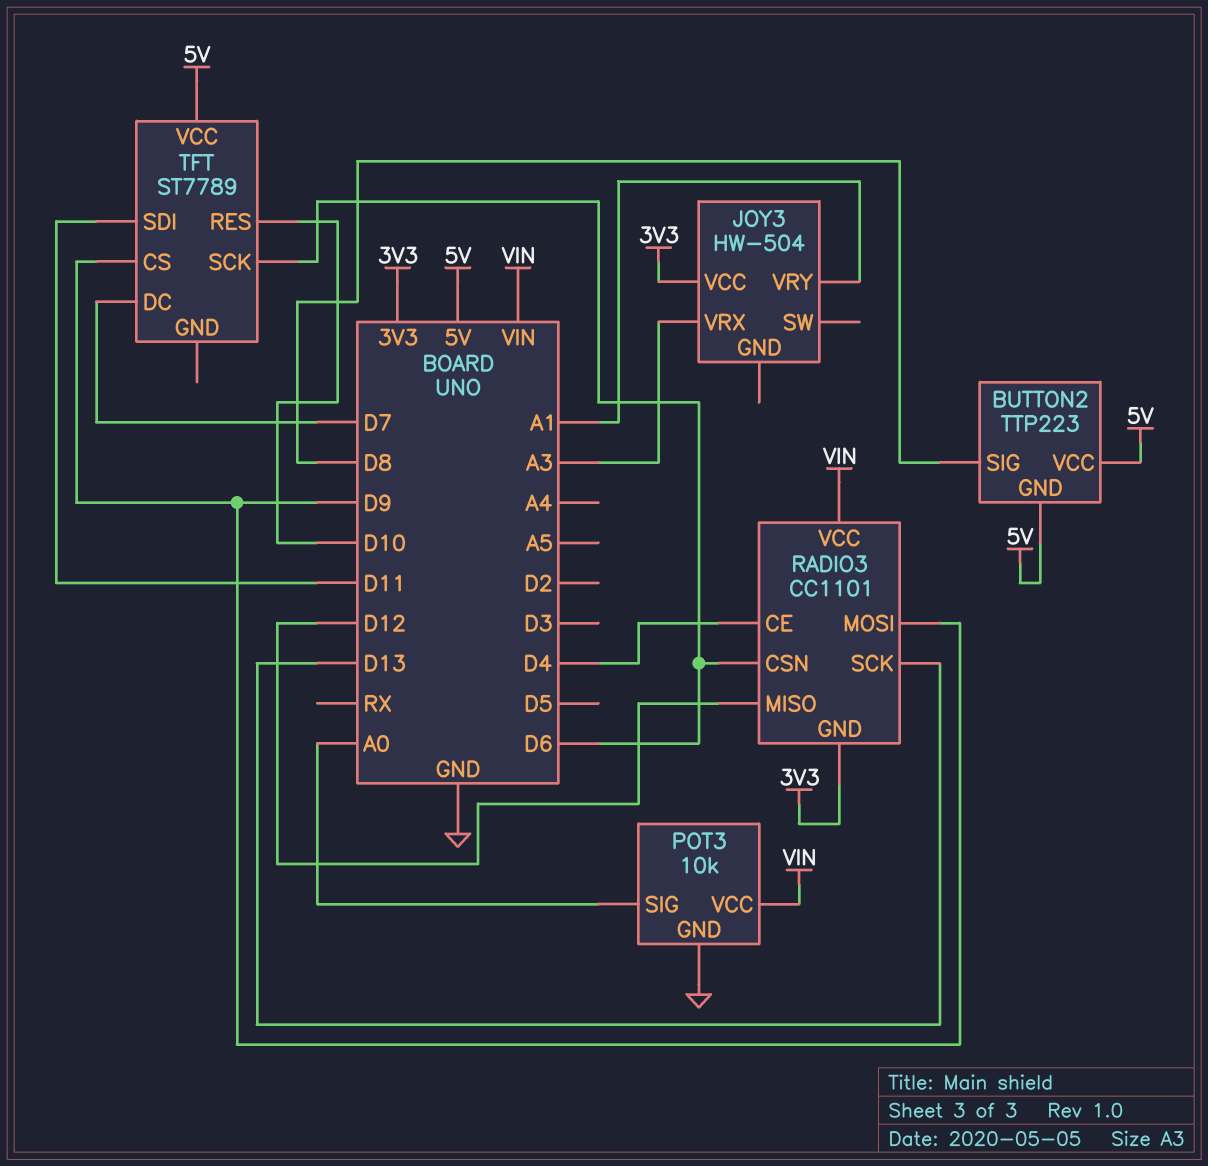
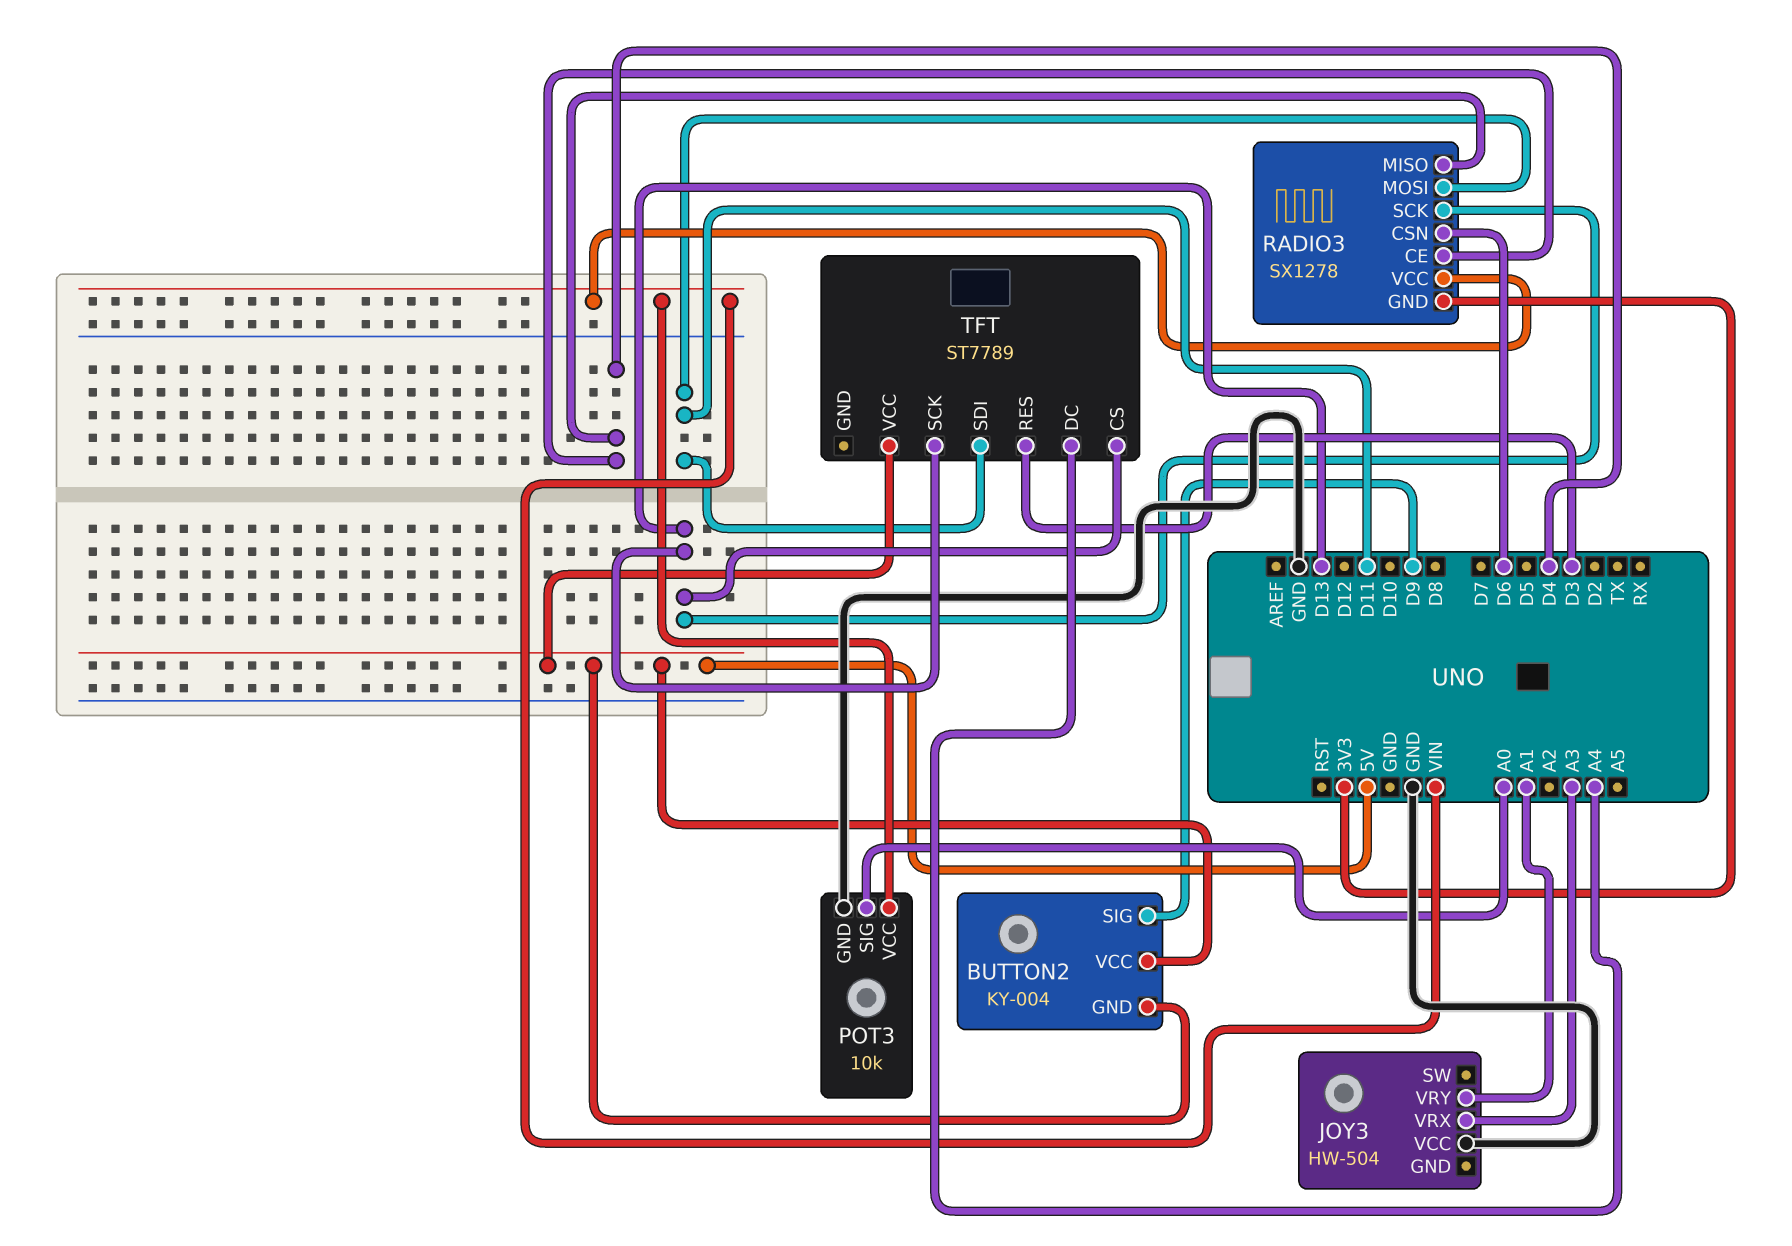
BUTTON2: TTP223 -> KY-004
BUTTON2 pin SIG: D8 -> D9
JOY3 pin VCC: 3V3 -> GND
RADIO3: CC1101 -> SX1278
RADIO3 pin MISO: D12 -> D4
RADIO3 pin MOSI: D9 -> D11
TFT pin CS: D9 -> D13
TFT pin DC: D7 -> A4
TFT pin RES: D10 -> D3
TFT pin SCK: D6 -> D13

